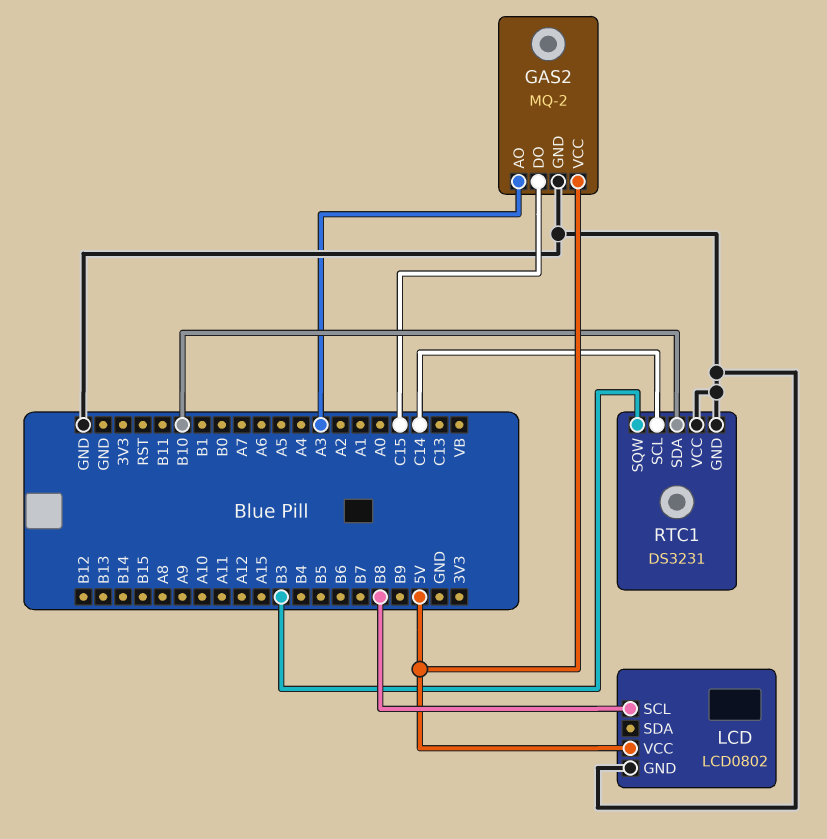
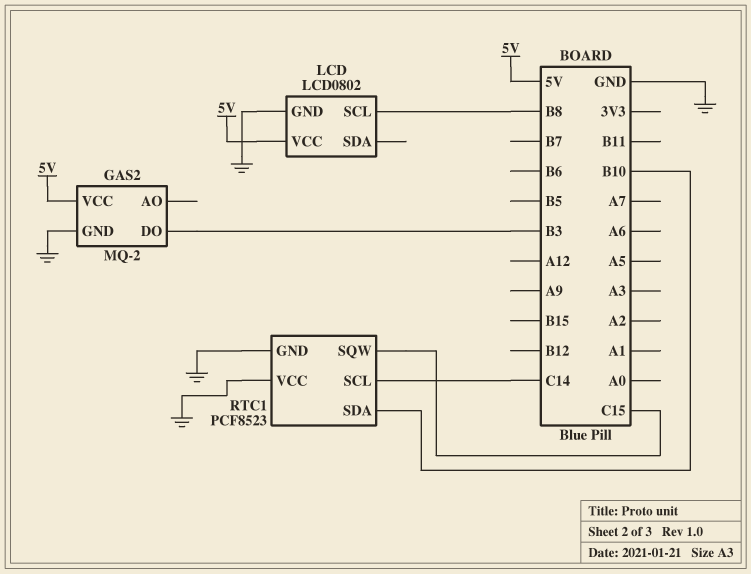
GAS2 pin AO: A3 -> none
GAS2 pin DO: C15 -> B3
RTC1: DS3231 -> PCF8523
RTC1 pin SQW: B3 -> C15

